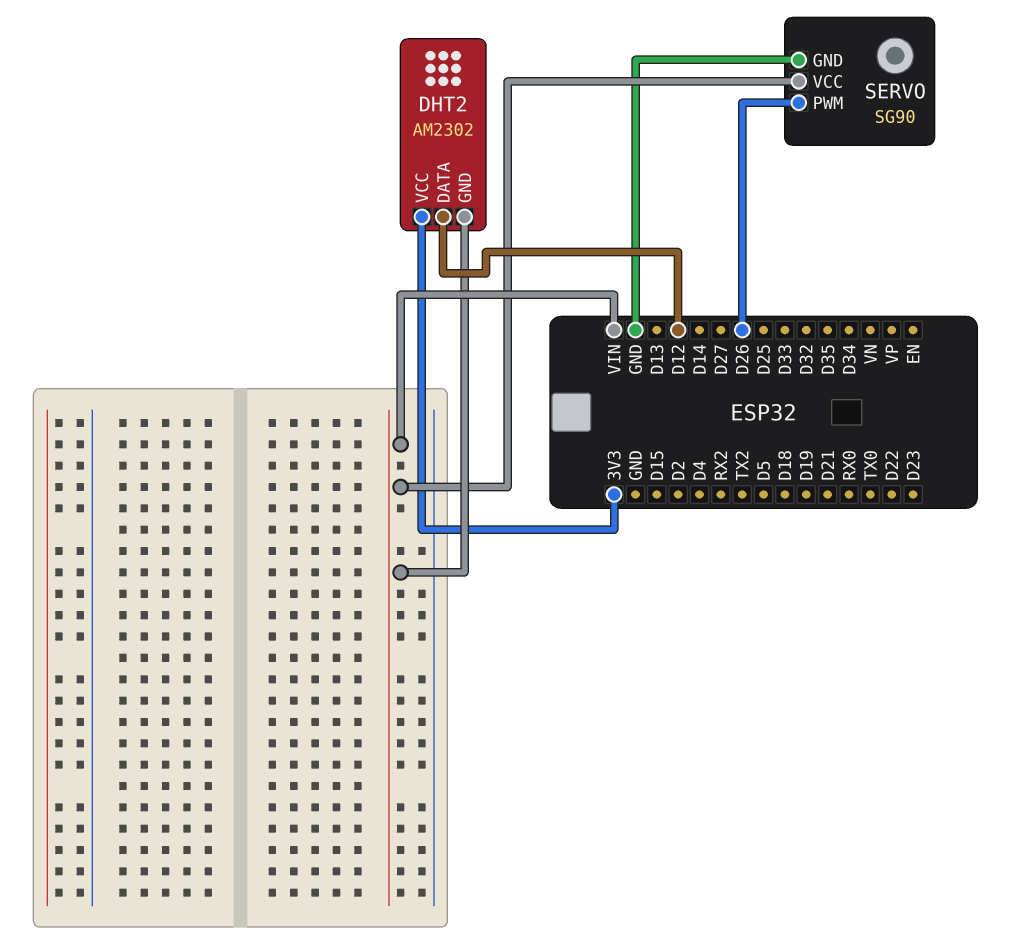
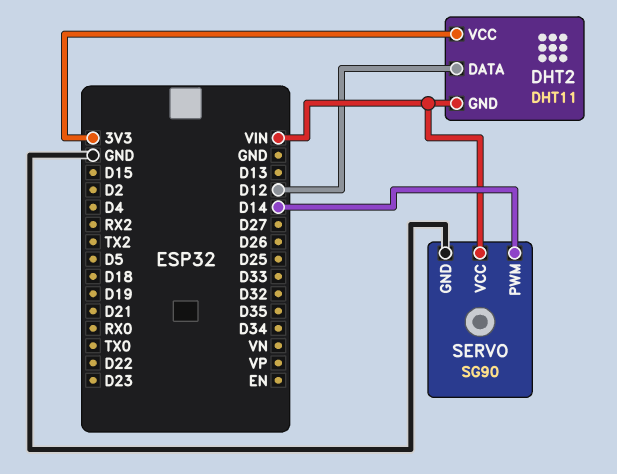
DHT2: AM2302 -> DHT11
SERVO pin PWM: D26 -> D14

